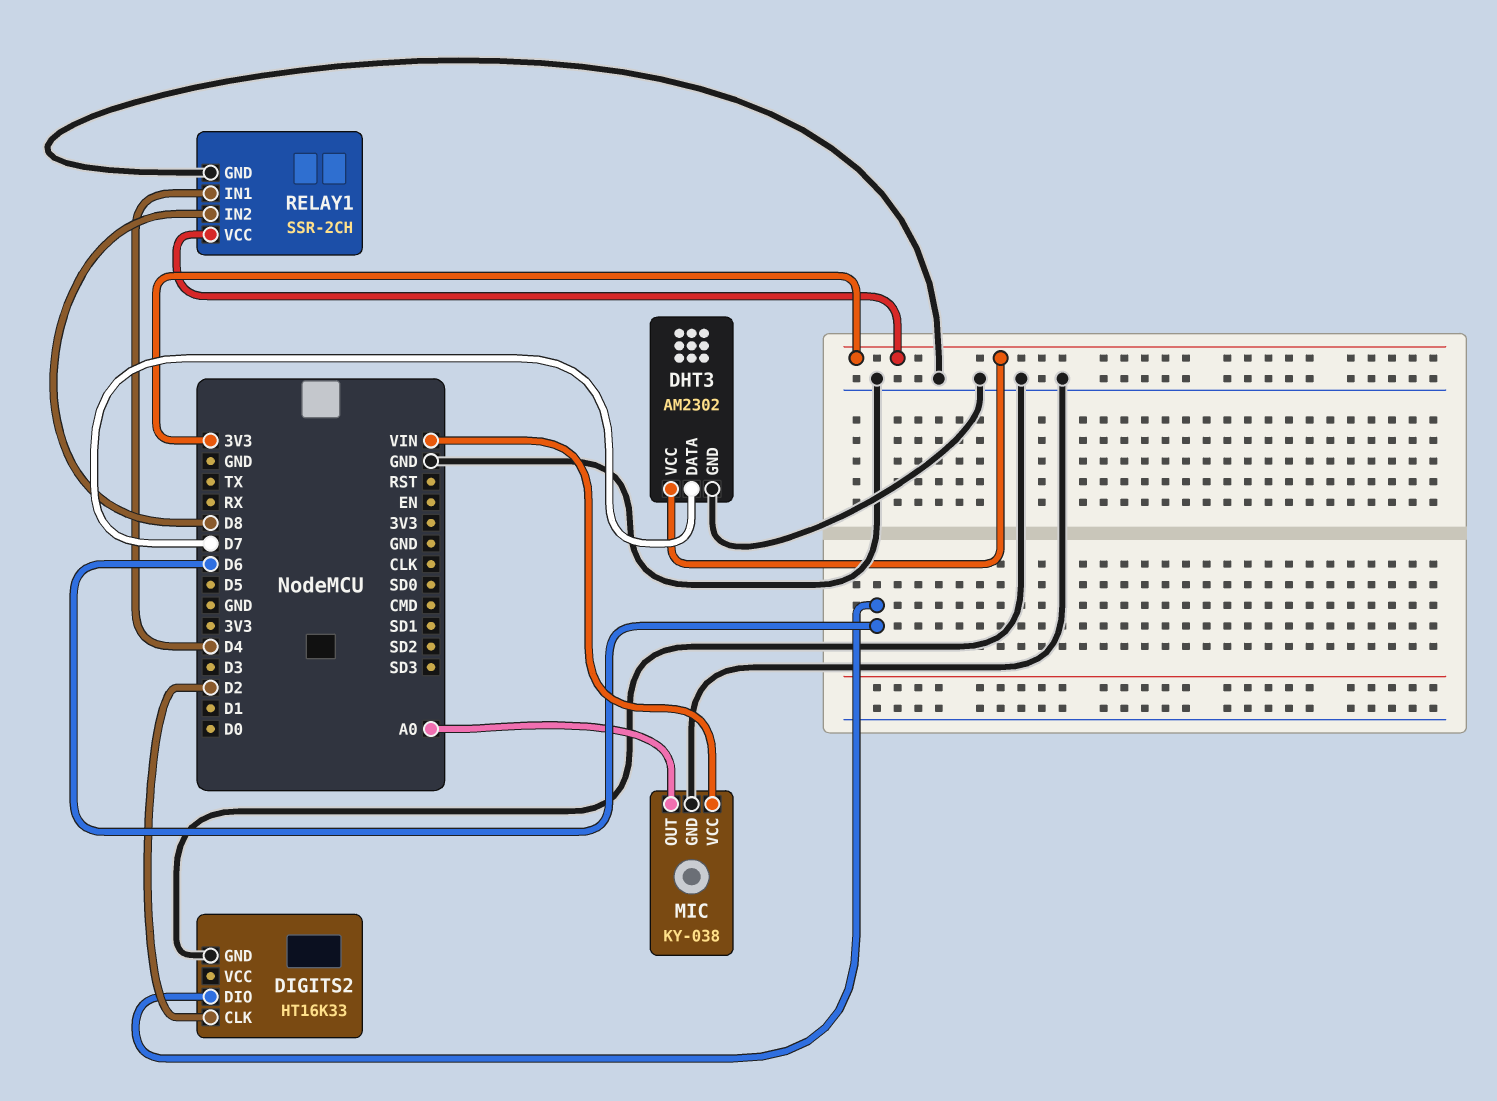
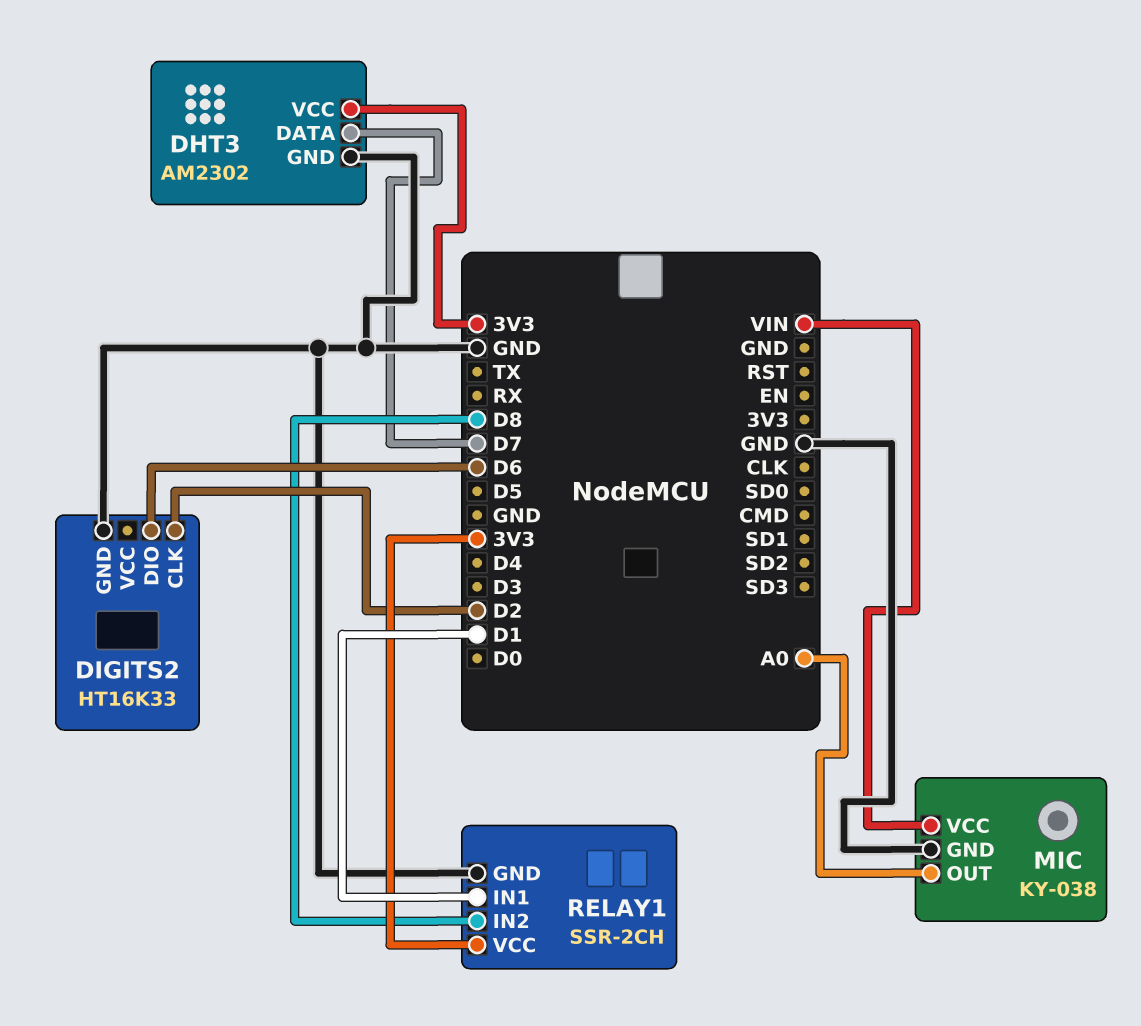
RELAY1 pin IN1: D4 -> D1

